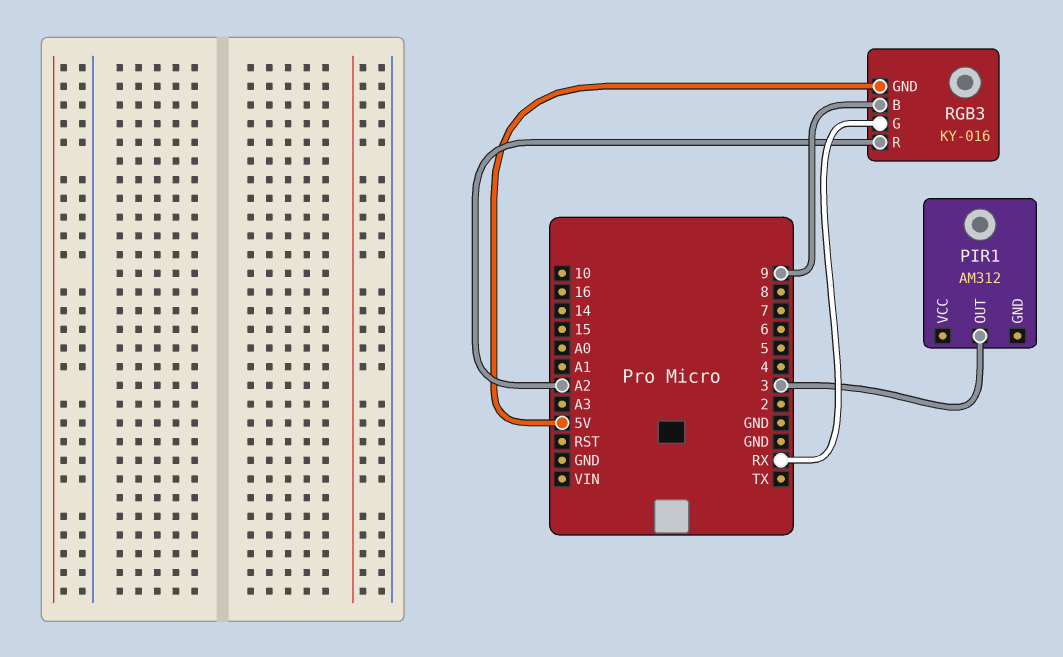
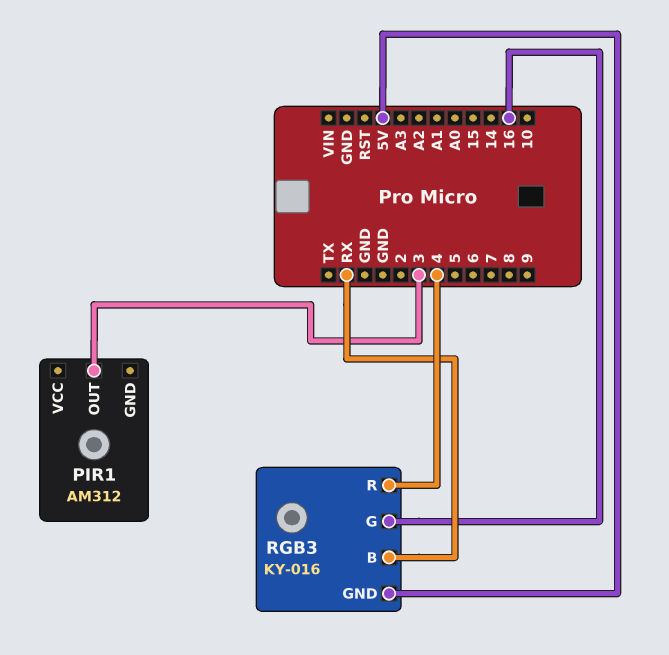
RGB3 pin B: 9 -> RX
RGB3 pin G: RX -> 16
RGB3 pin R: A2 -> 4

